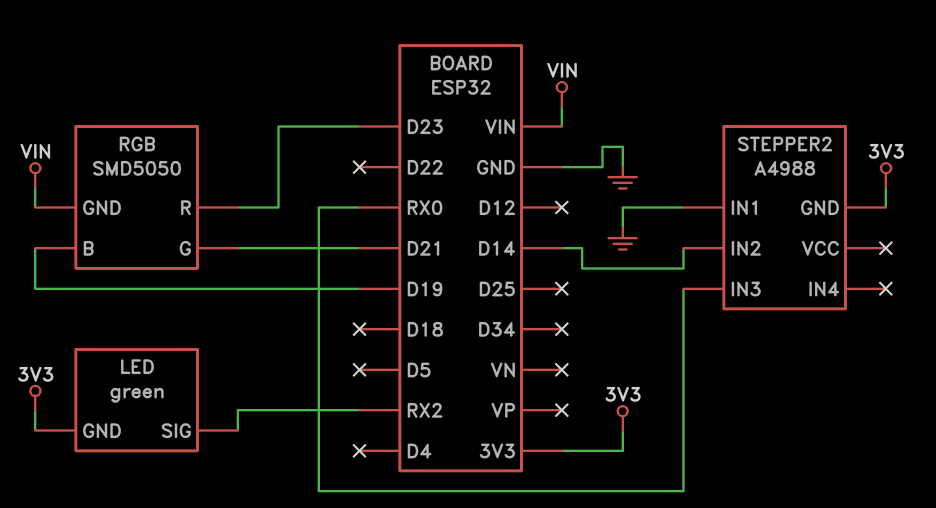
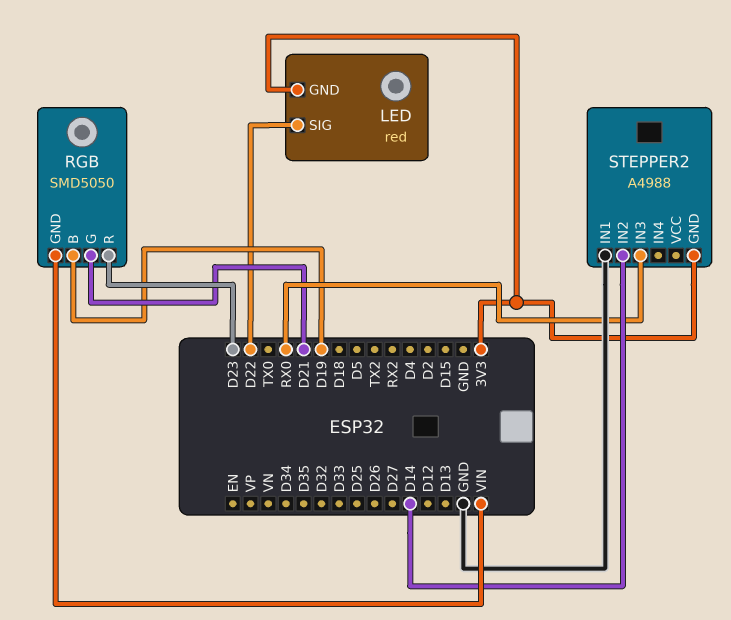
LED: green -> red
LED pin SIG: RX2 -> D22

